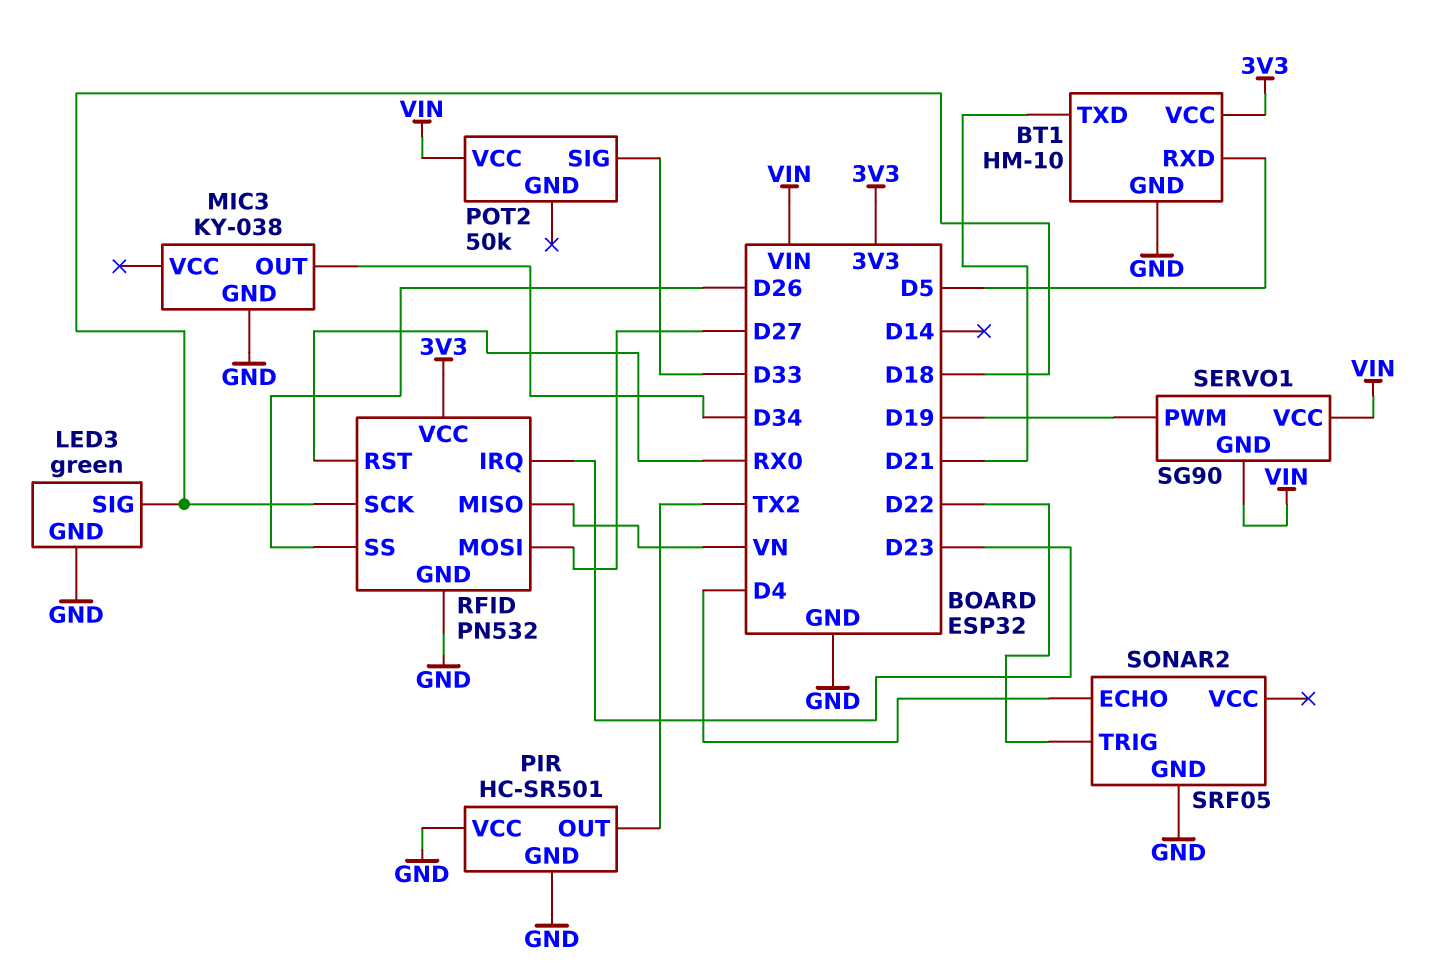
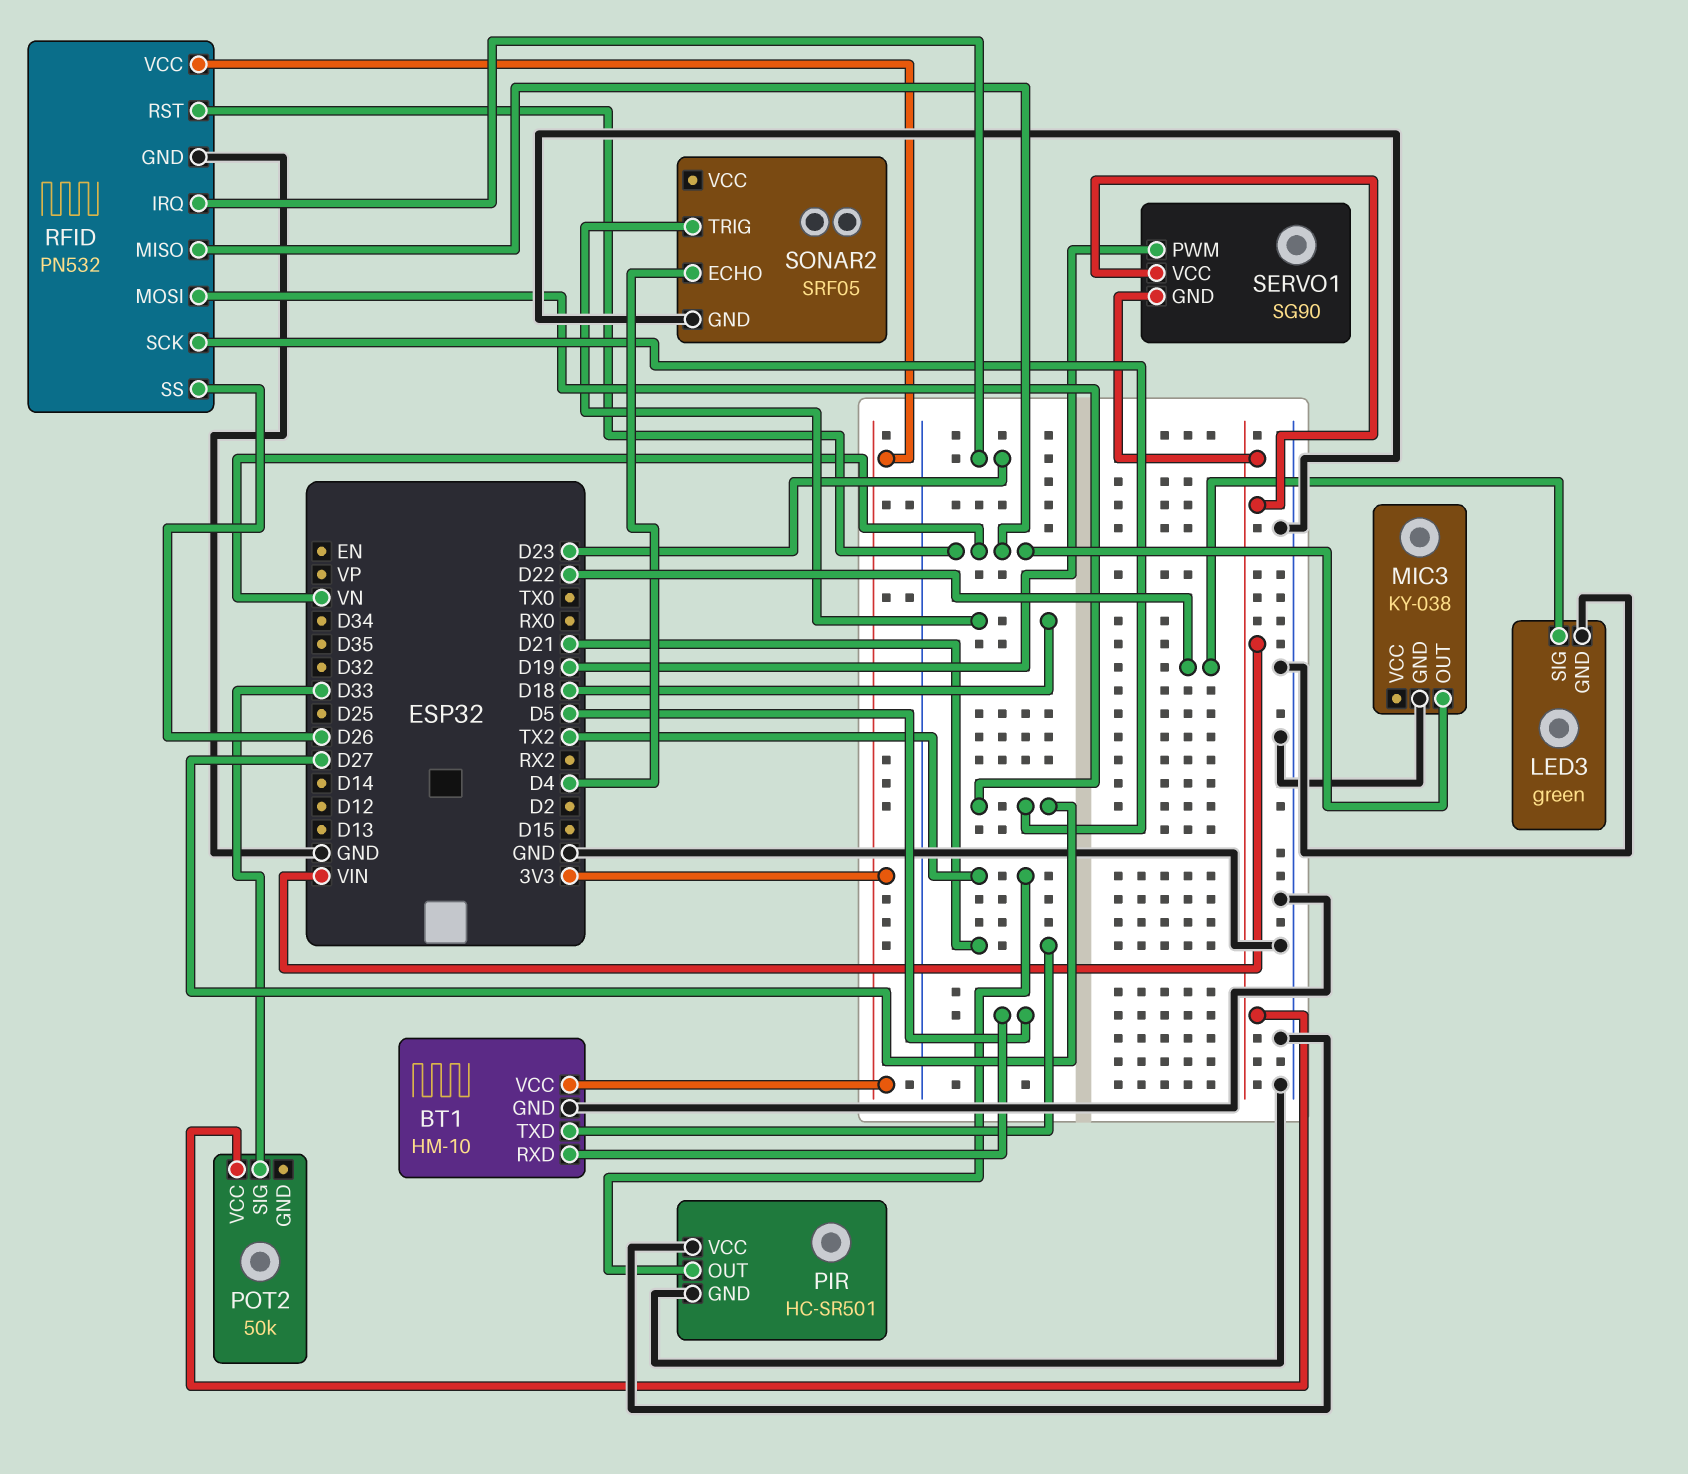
LED3 pin SIG: D18 -> D22
MIC3 pin OUT: D34 -> VN
RFID pin RST: RX0 -> VN
RFID pin SCK: D18 -> D27
SONAR2 pin TRIG: D22 -> D18

